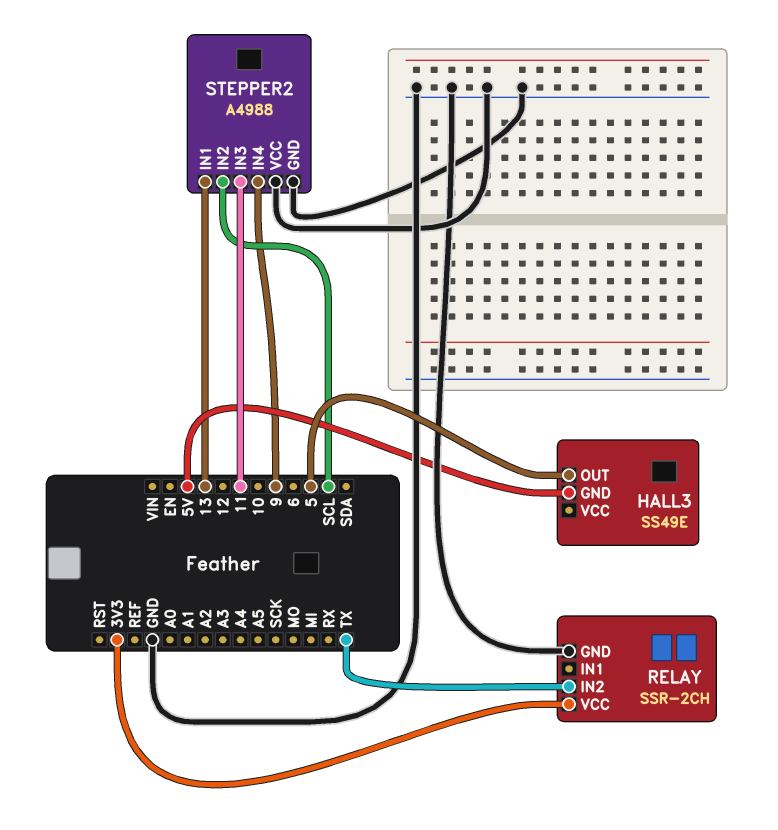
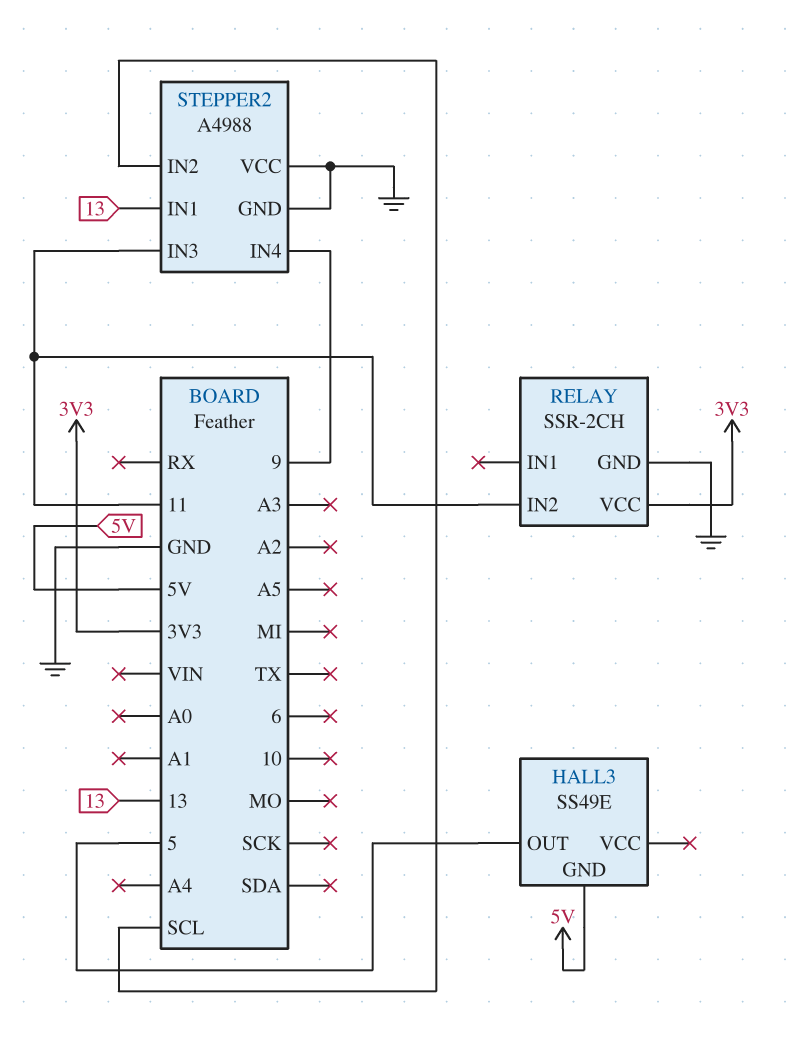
RELAY pin IN2: TX -> 11

